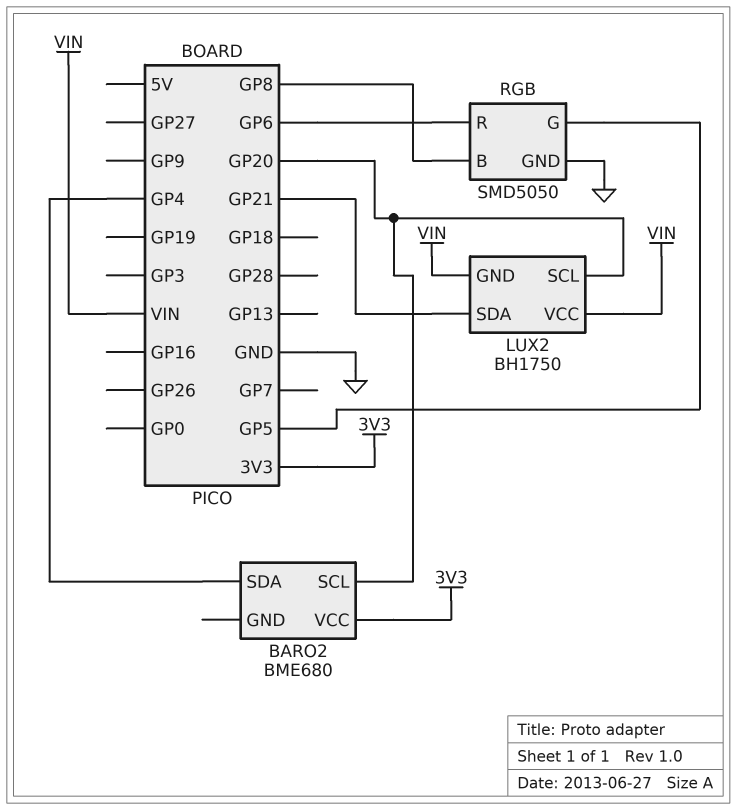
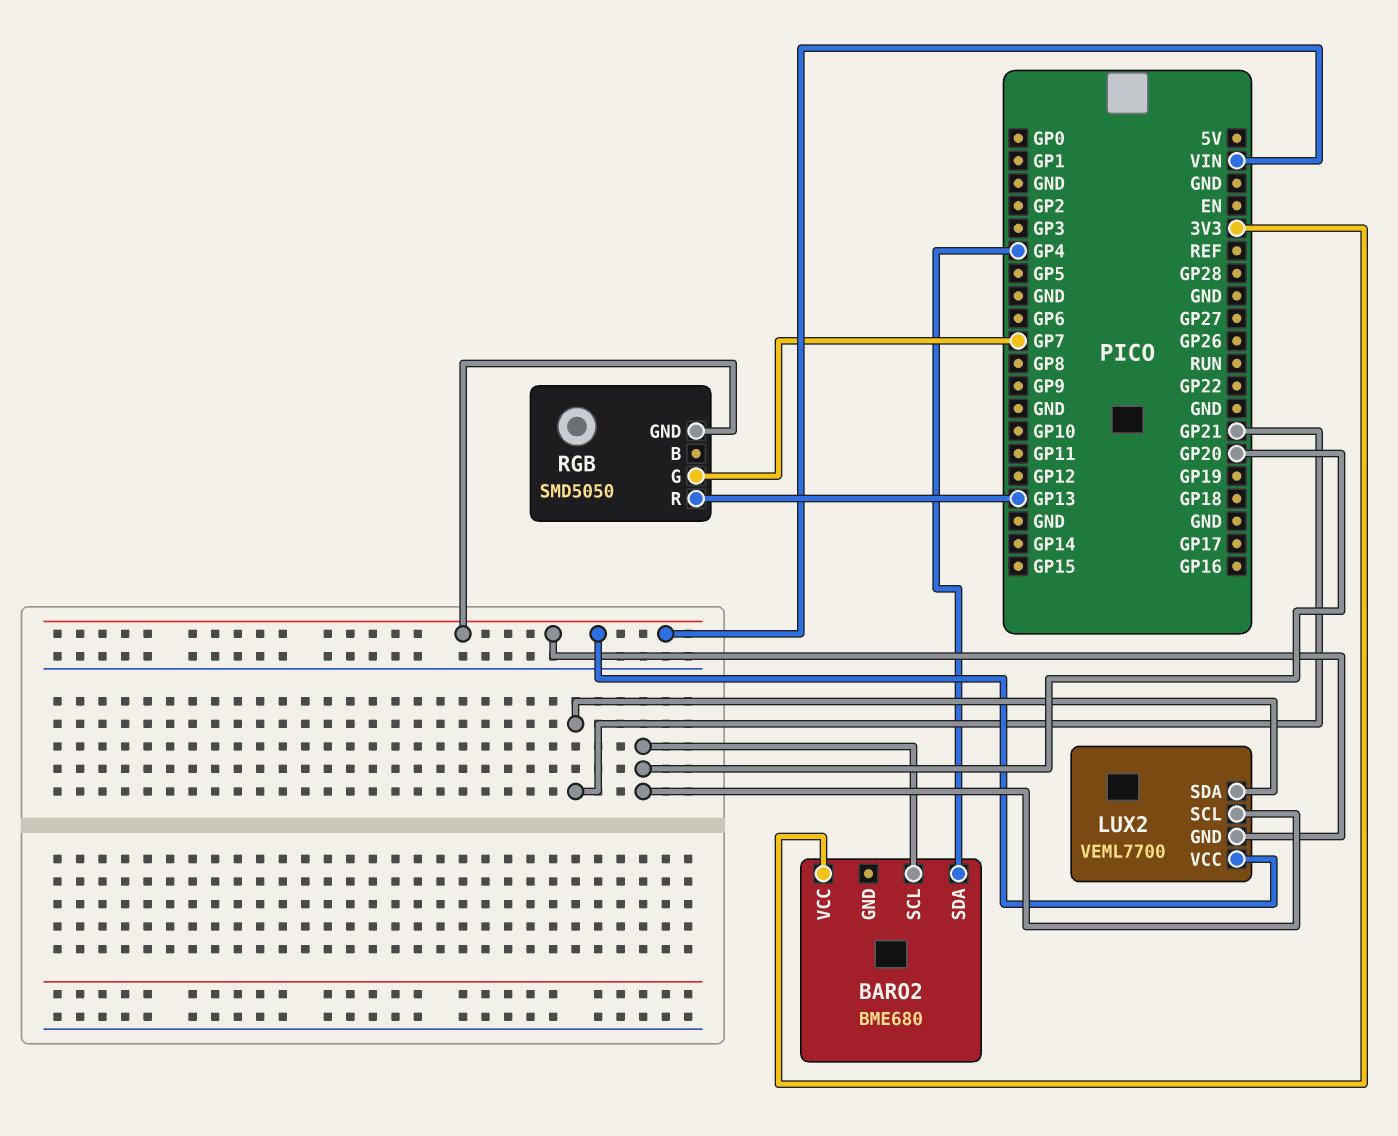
LUX2: BH1750 -> VEML7700
RGB pin B: GP8 -> none
RGB pin G: GP5 -> GP7
RGB pin GND: GND -> VIN
RGB pin R: GP6 -> GP13

